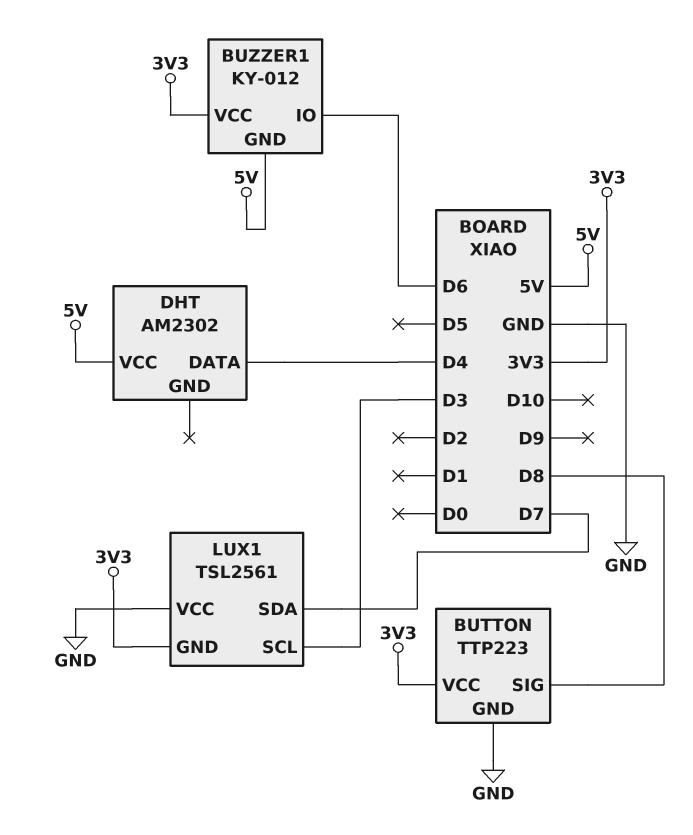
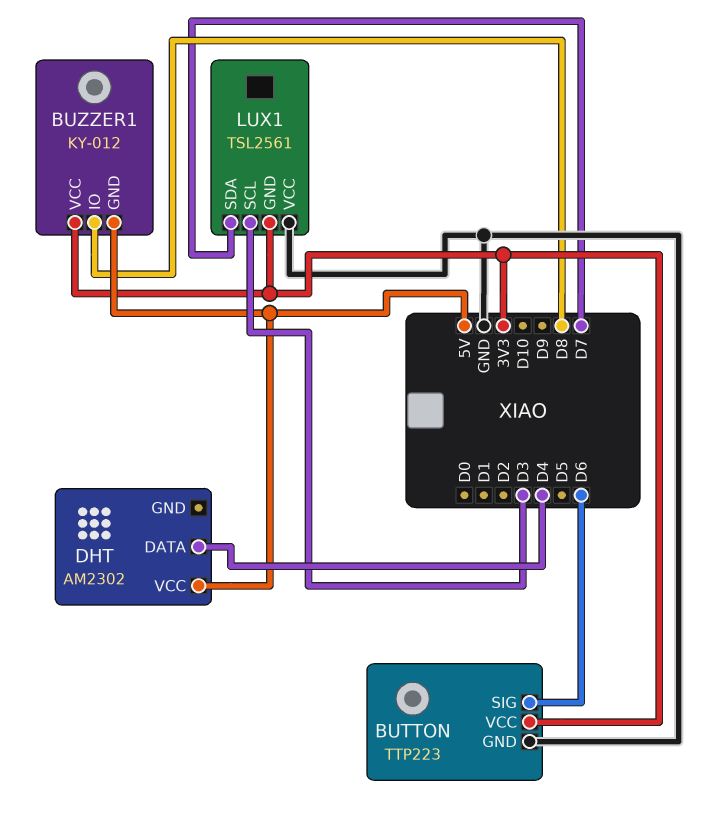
BUTTON pin SIG: D8 -> D6
BUZZER1 pin IO: D6 -> D8

